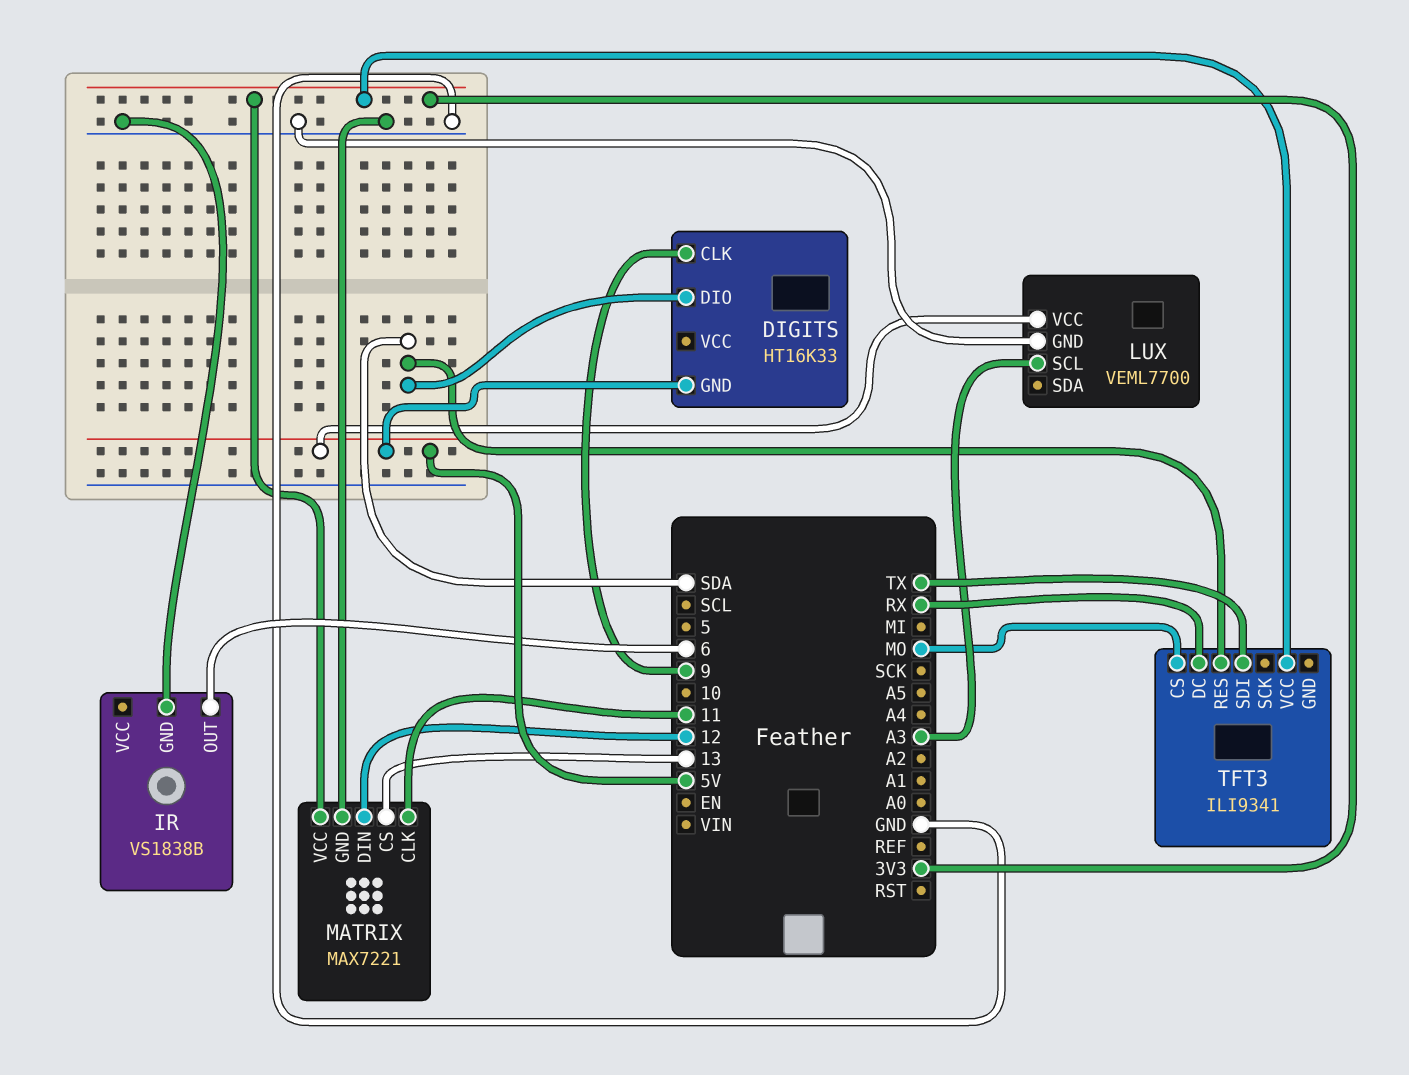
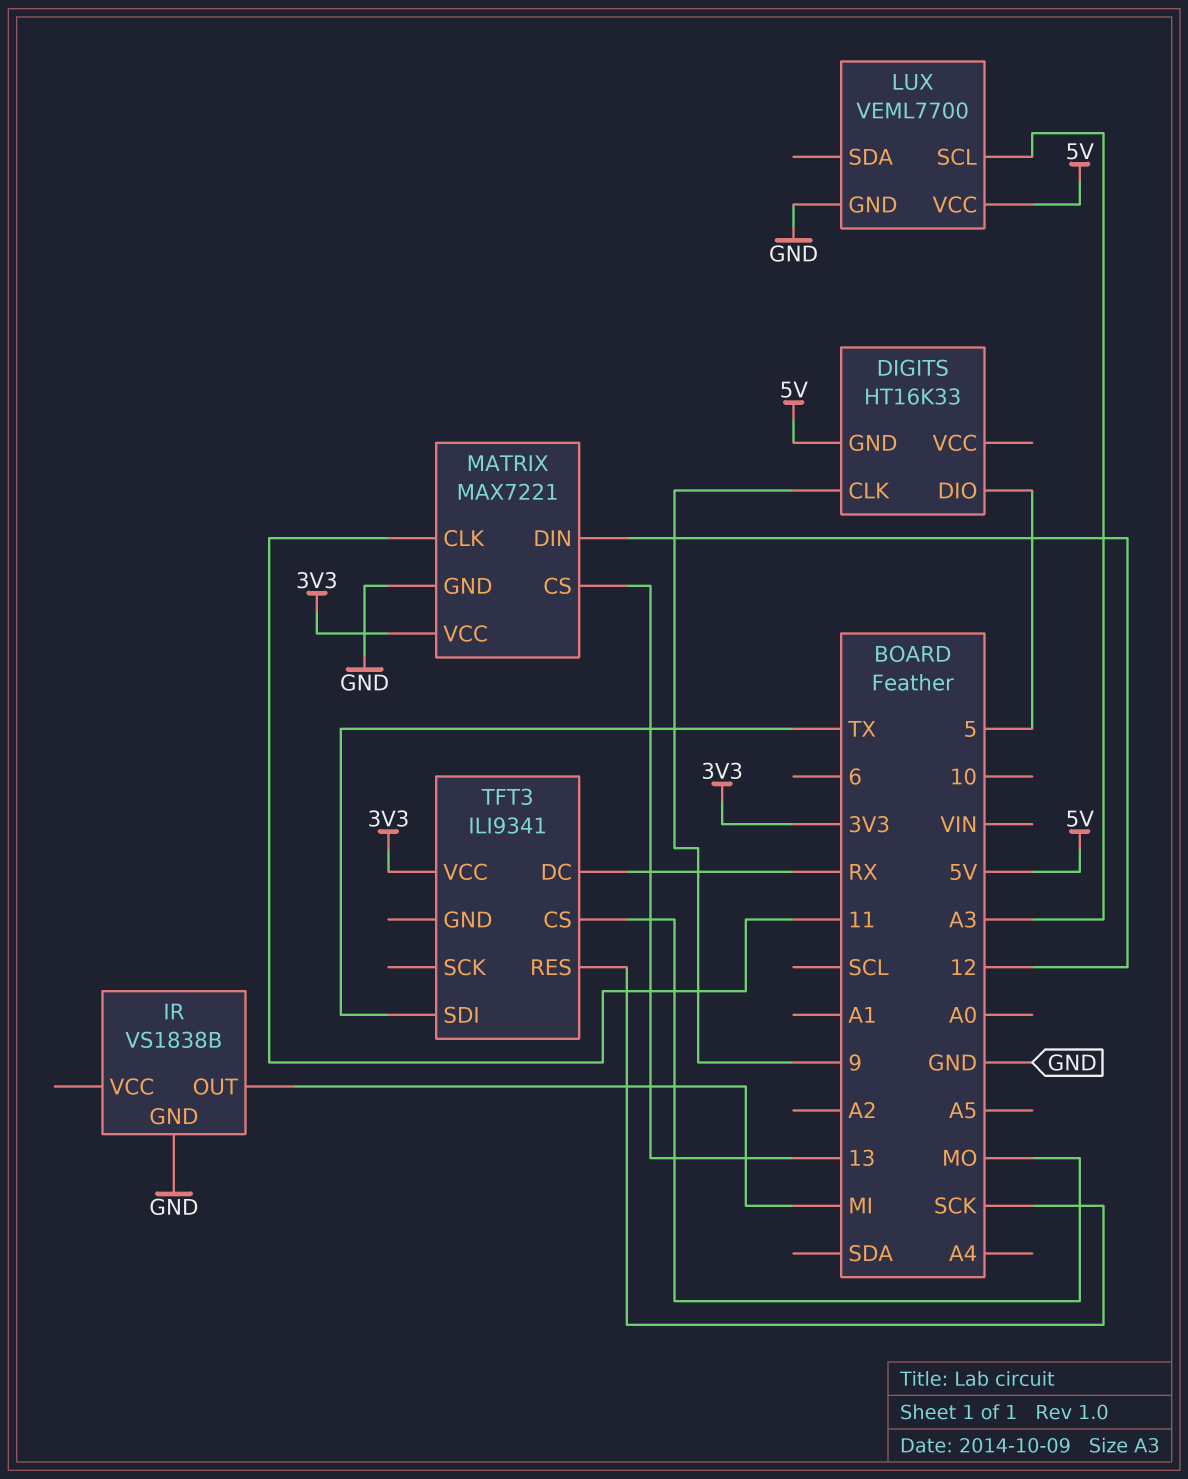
DIGITS pin DIO: SDA -> 5
IR pin OUT: 6 -> MI
TFT3 pin RES: SDA -> SCK

